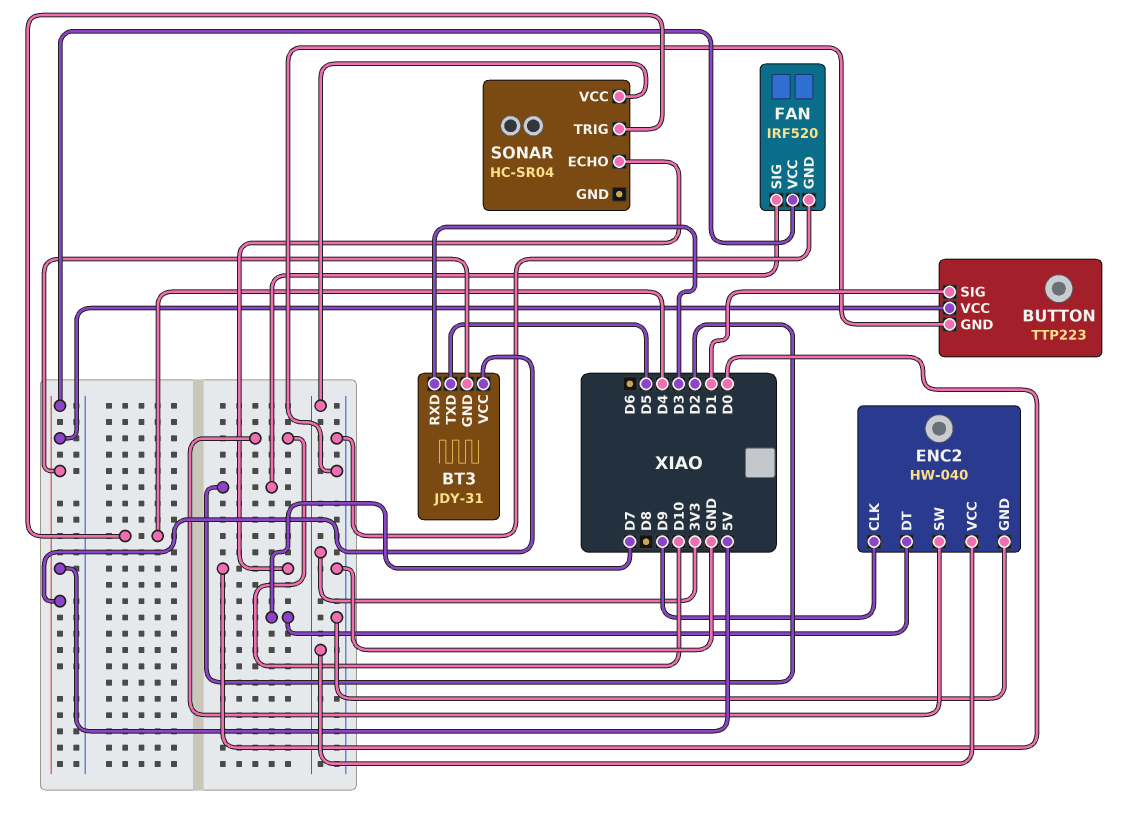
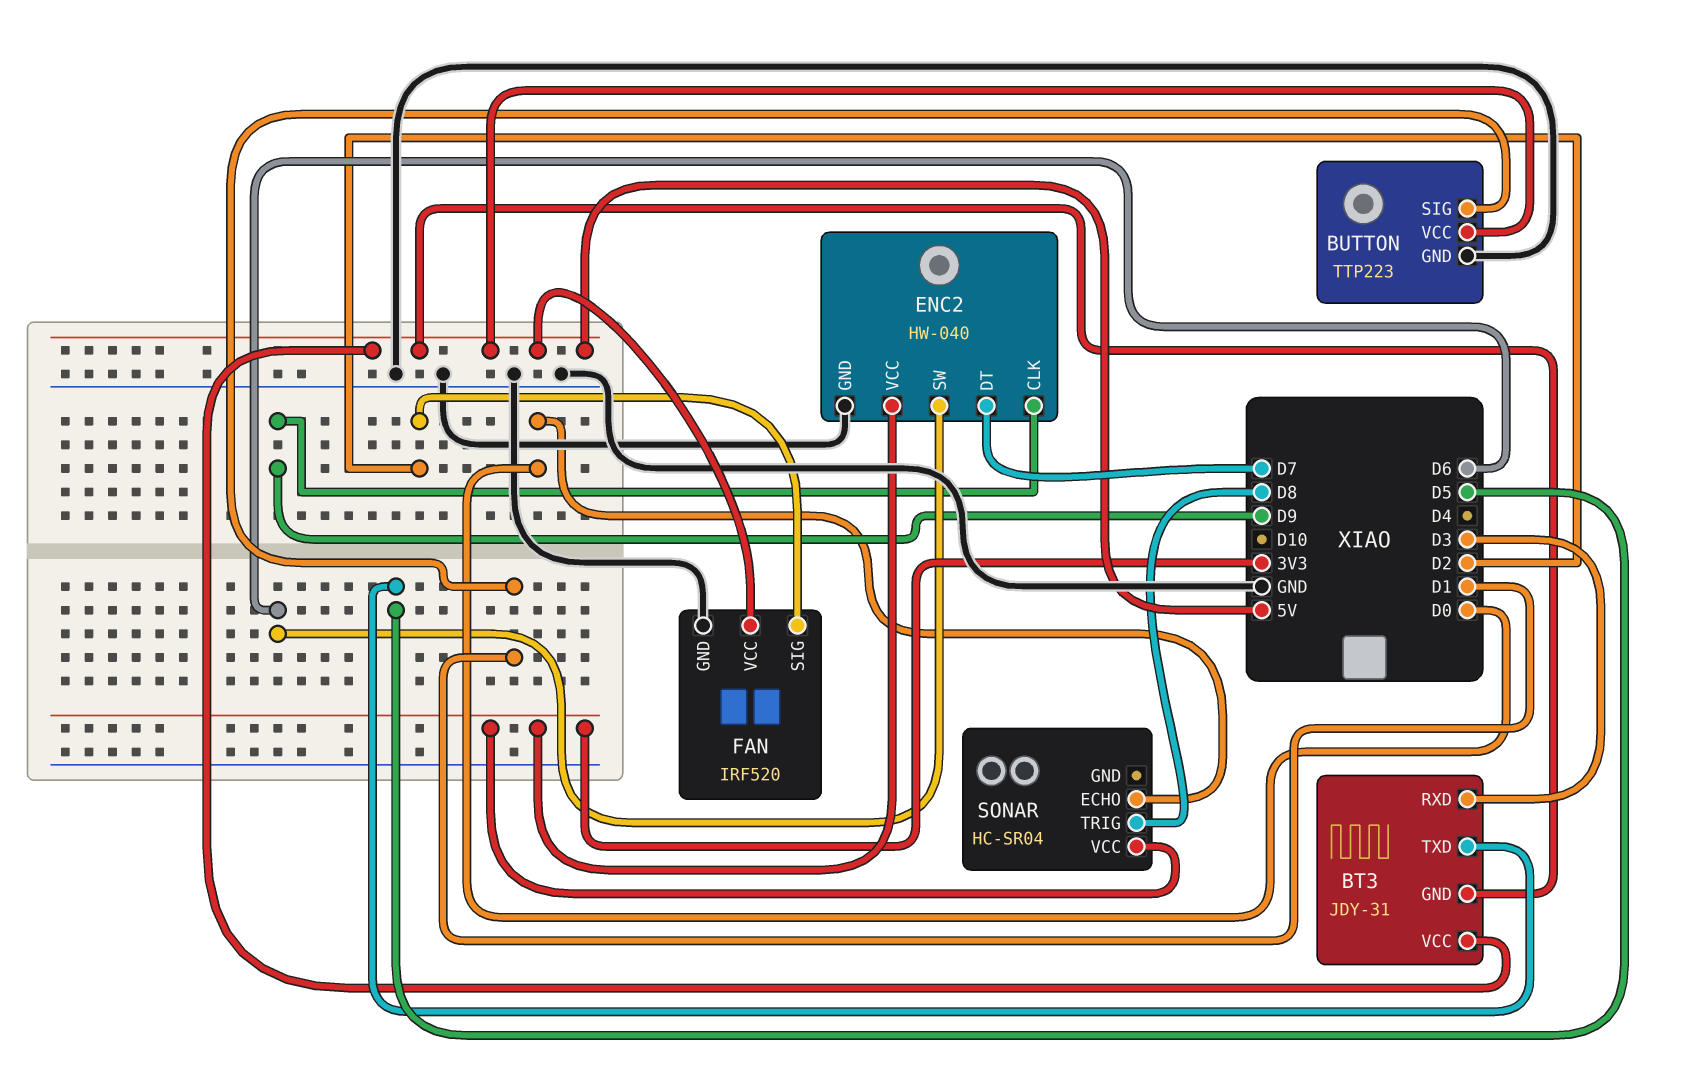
ENC2 pin SW: D10 -> D6
SONAR pin TRIG: D4 -> D8

